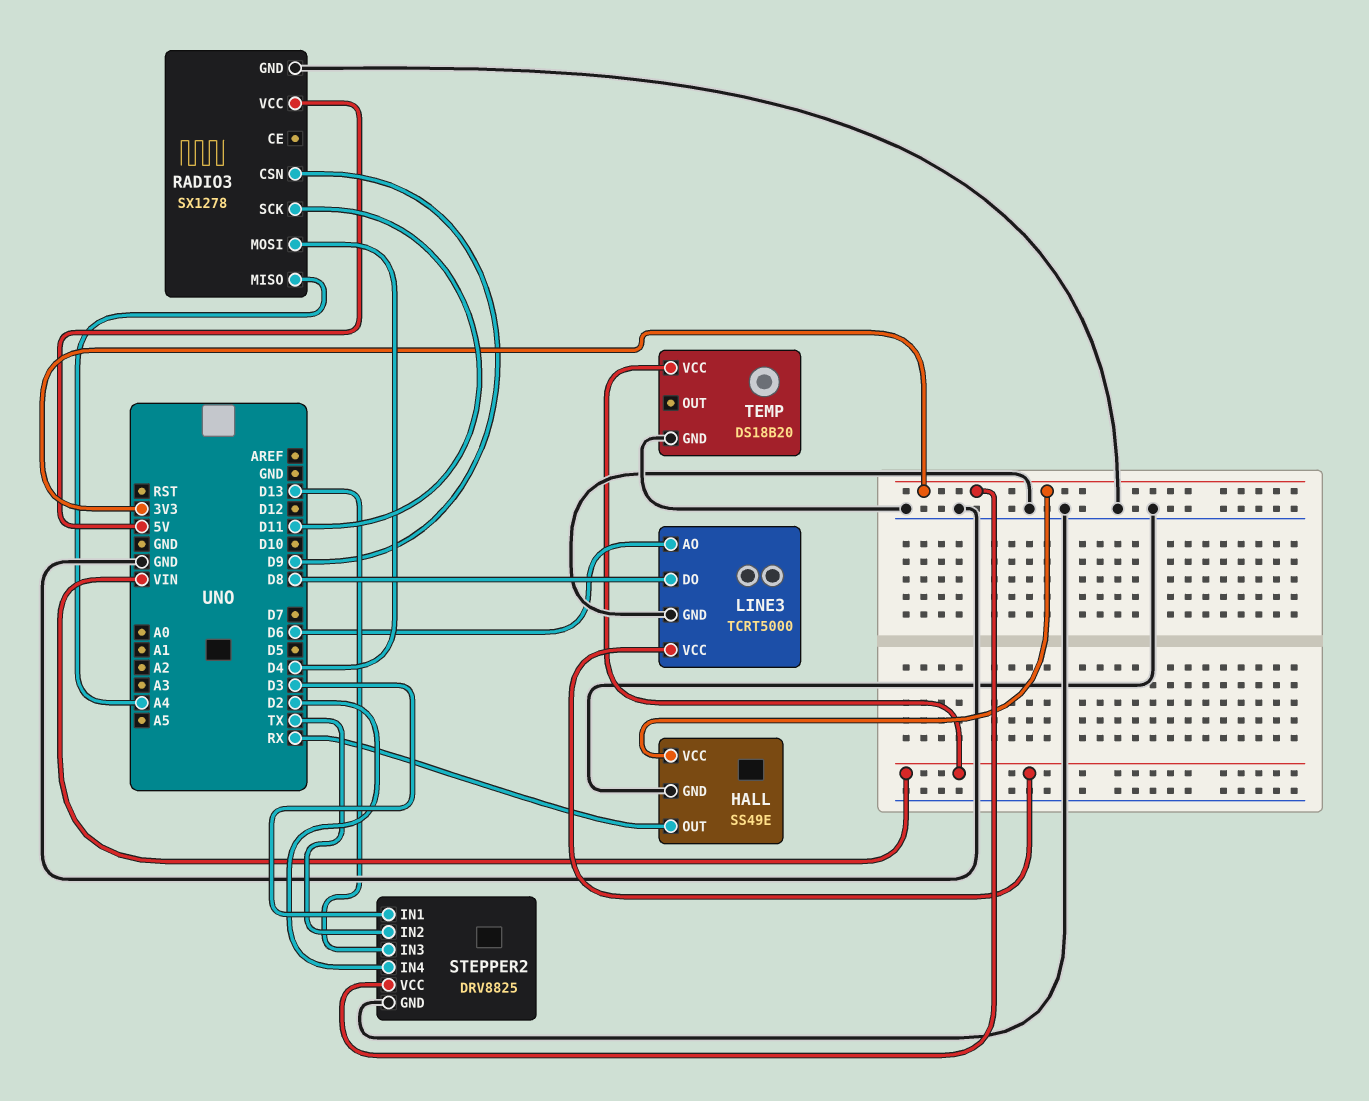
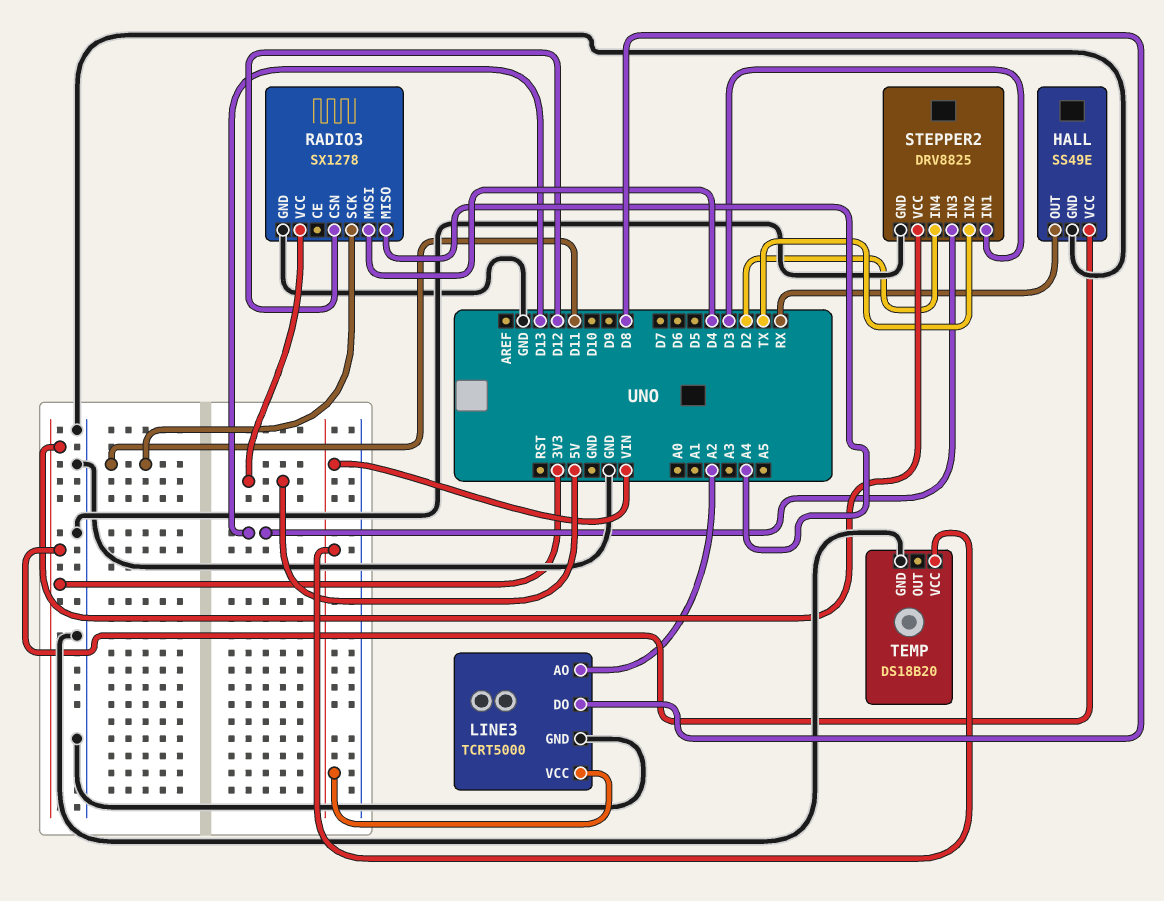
LINE3 pin AO: D6 -> A2
RADIO3 pin CSN: D9 -> D12

